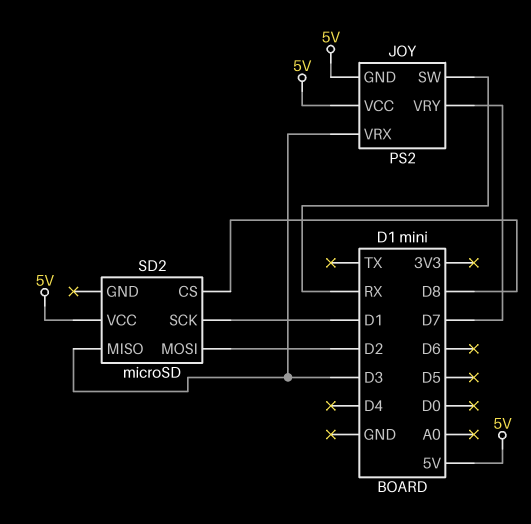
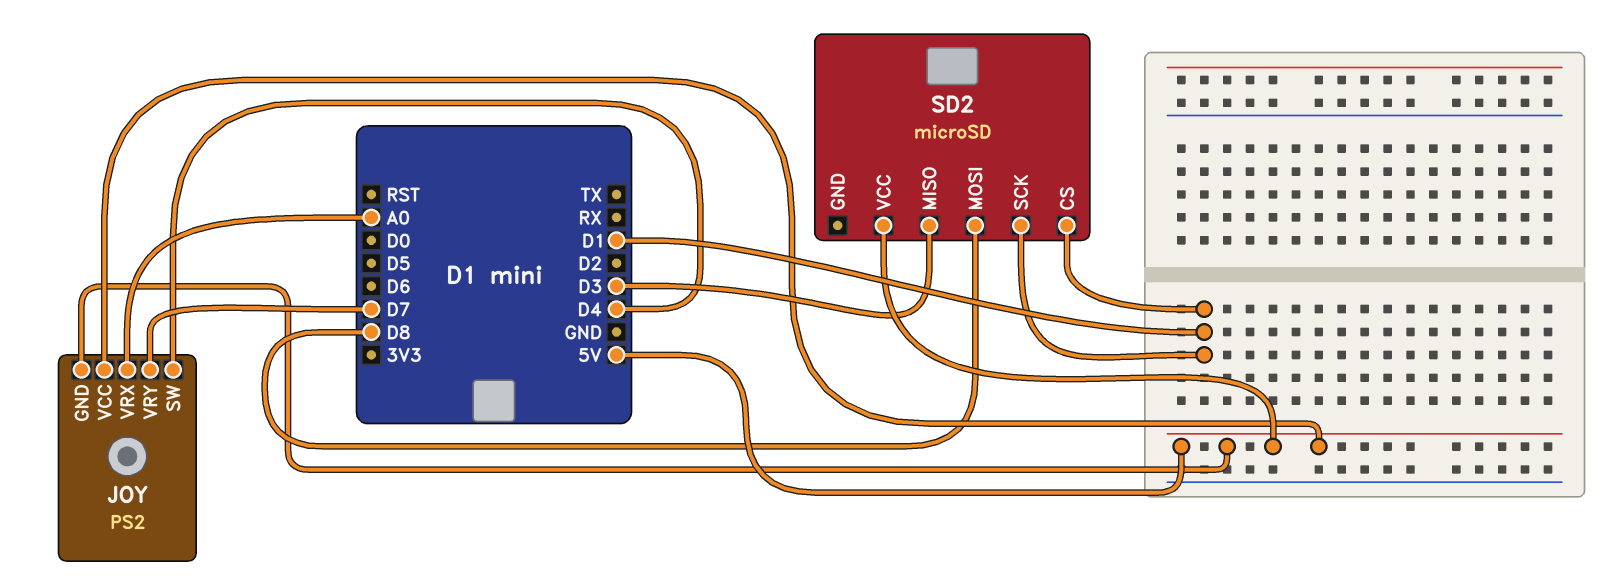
JOY pin SW: RX -> D4
JOY pin VRX: D3 -> A0
SD2 pin CS: D8 -> D1
SD2 pin MOSI: D2 -> D8

